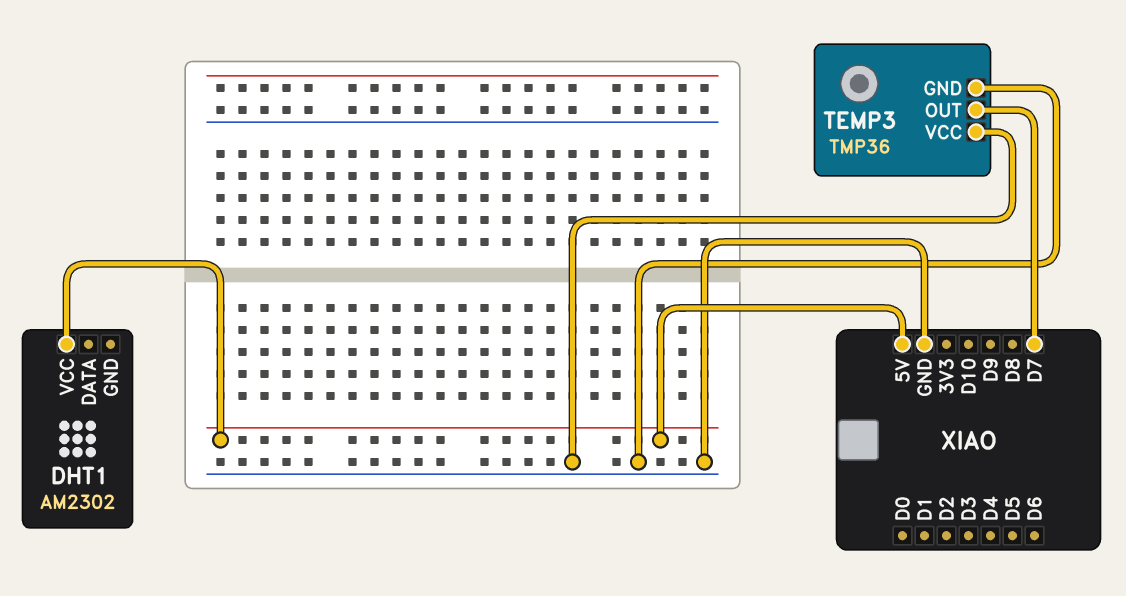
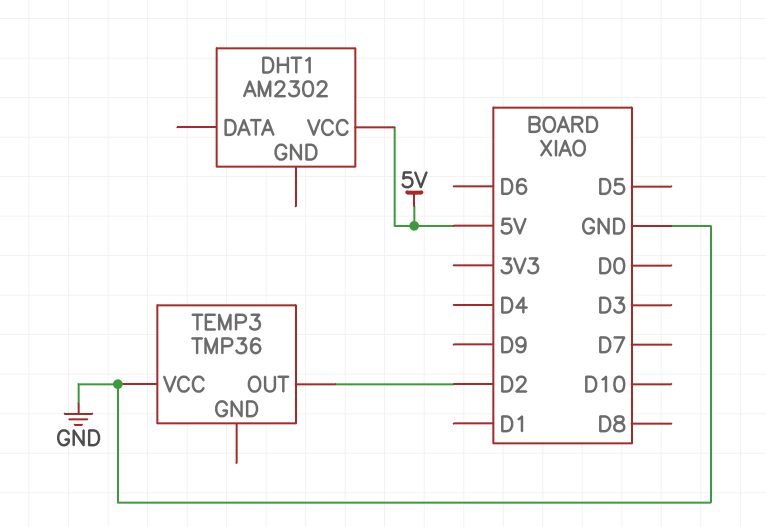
TEMP3 pin GND: GND -> none
TEMP3 pin OUT: D7 -> D2

